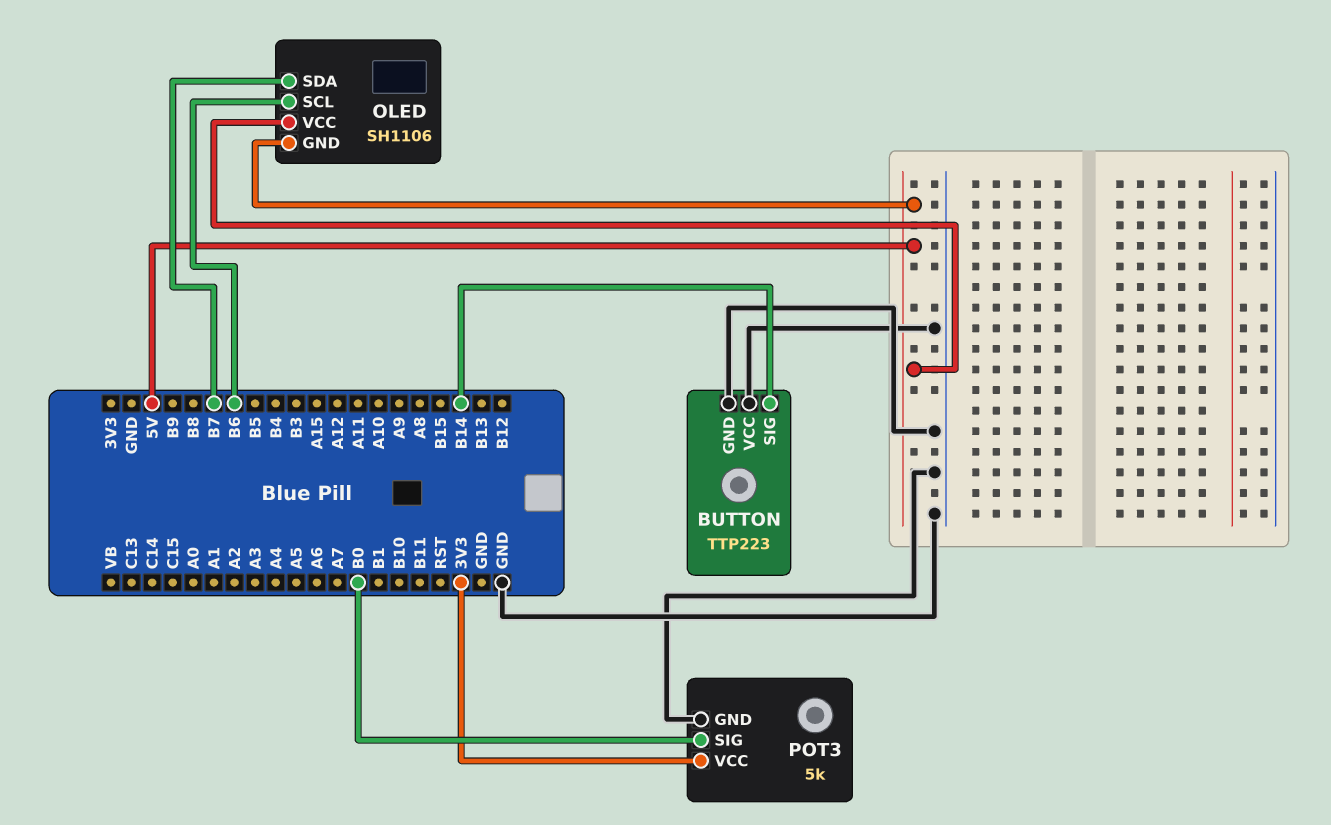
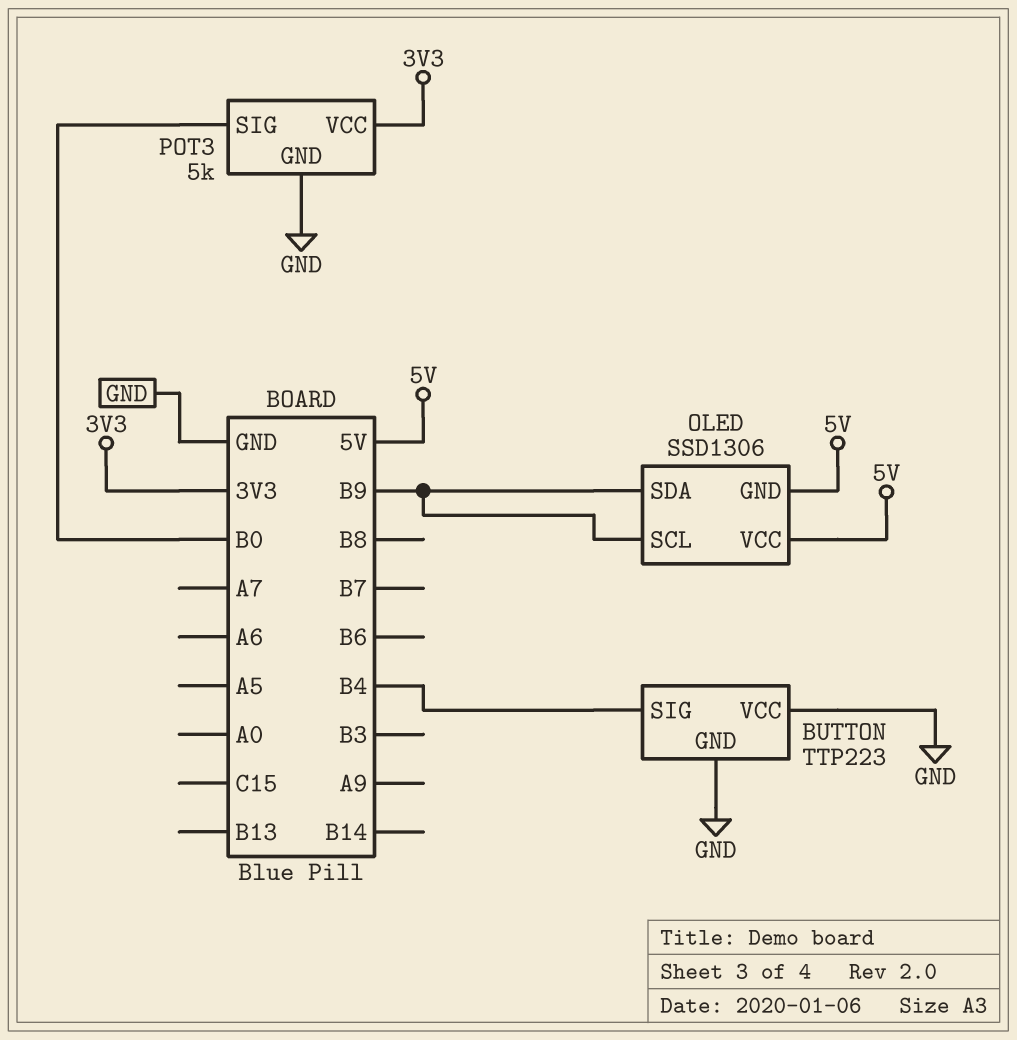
BUTTON pin SIG: B14 -> B4
OLED: SH1106 -> SSD1306
OLED pin SCL: B6 -> B9
OLED pin SDA: B7 -> B9

